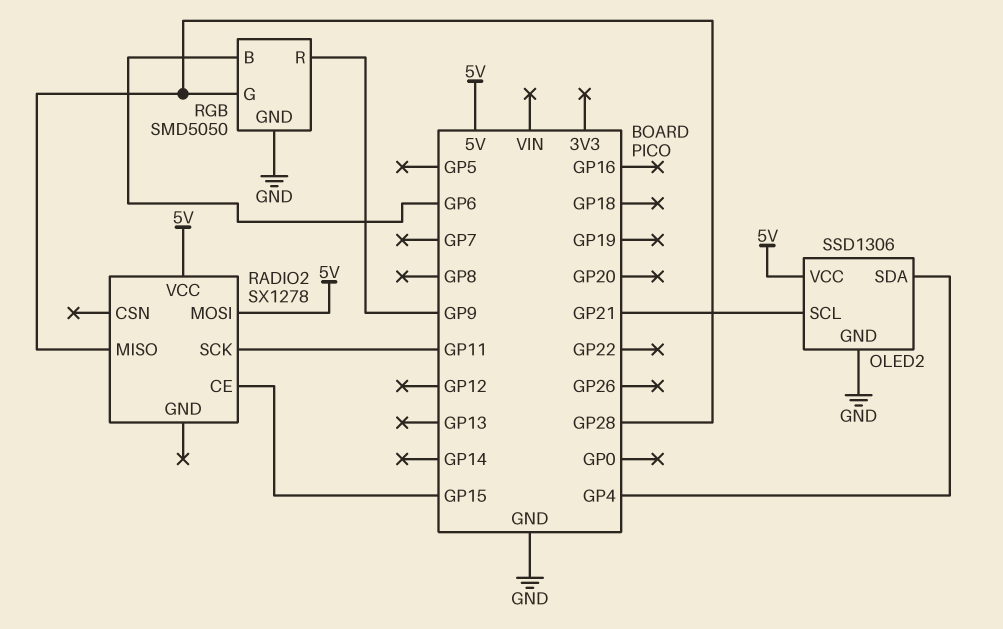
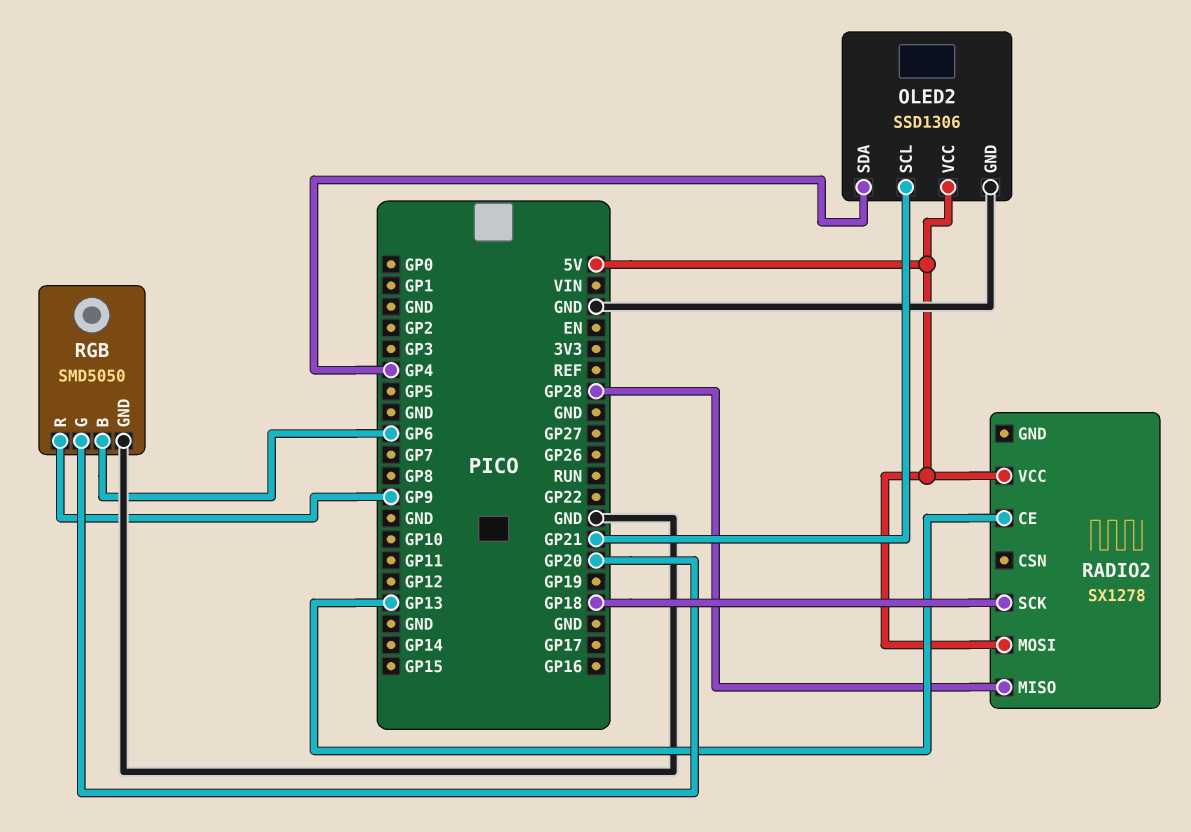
RADIO2 pin CE: GP15 -> GP13
RADIO2 pin SCK: GP11 -> GP18
RGB pin G: GP28 -> GP20

